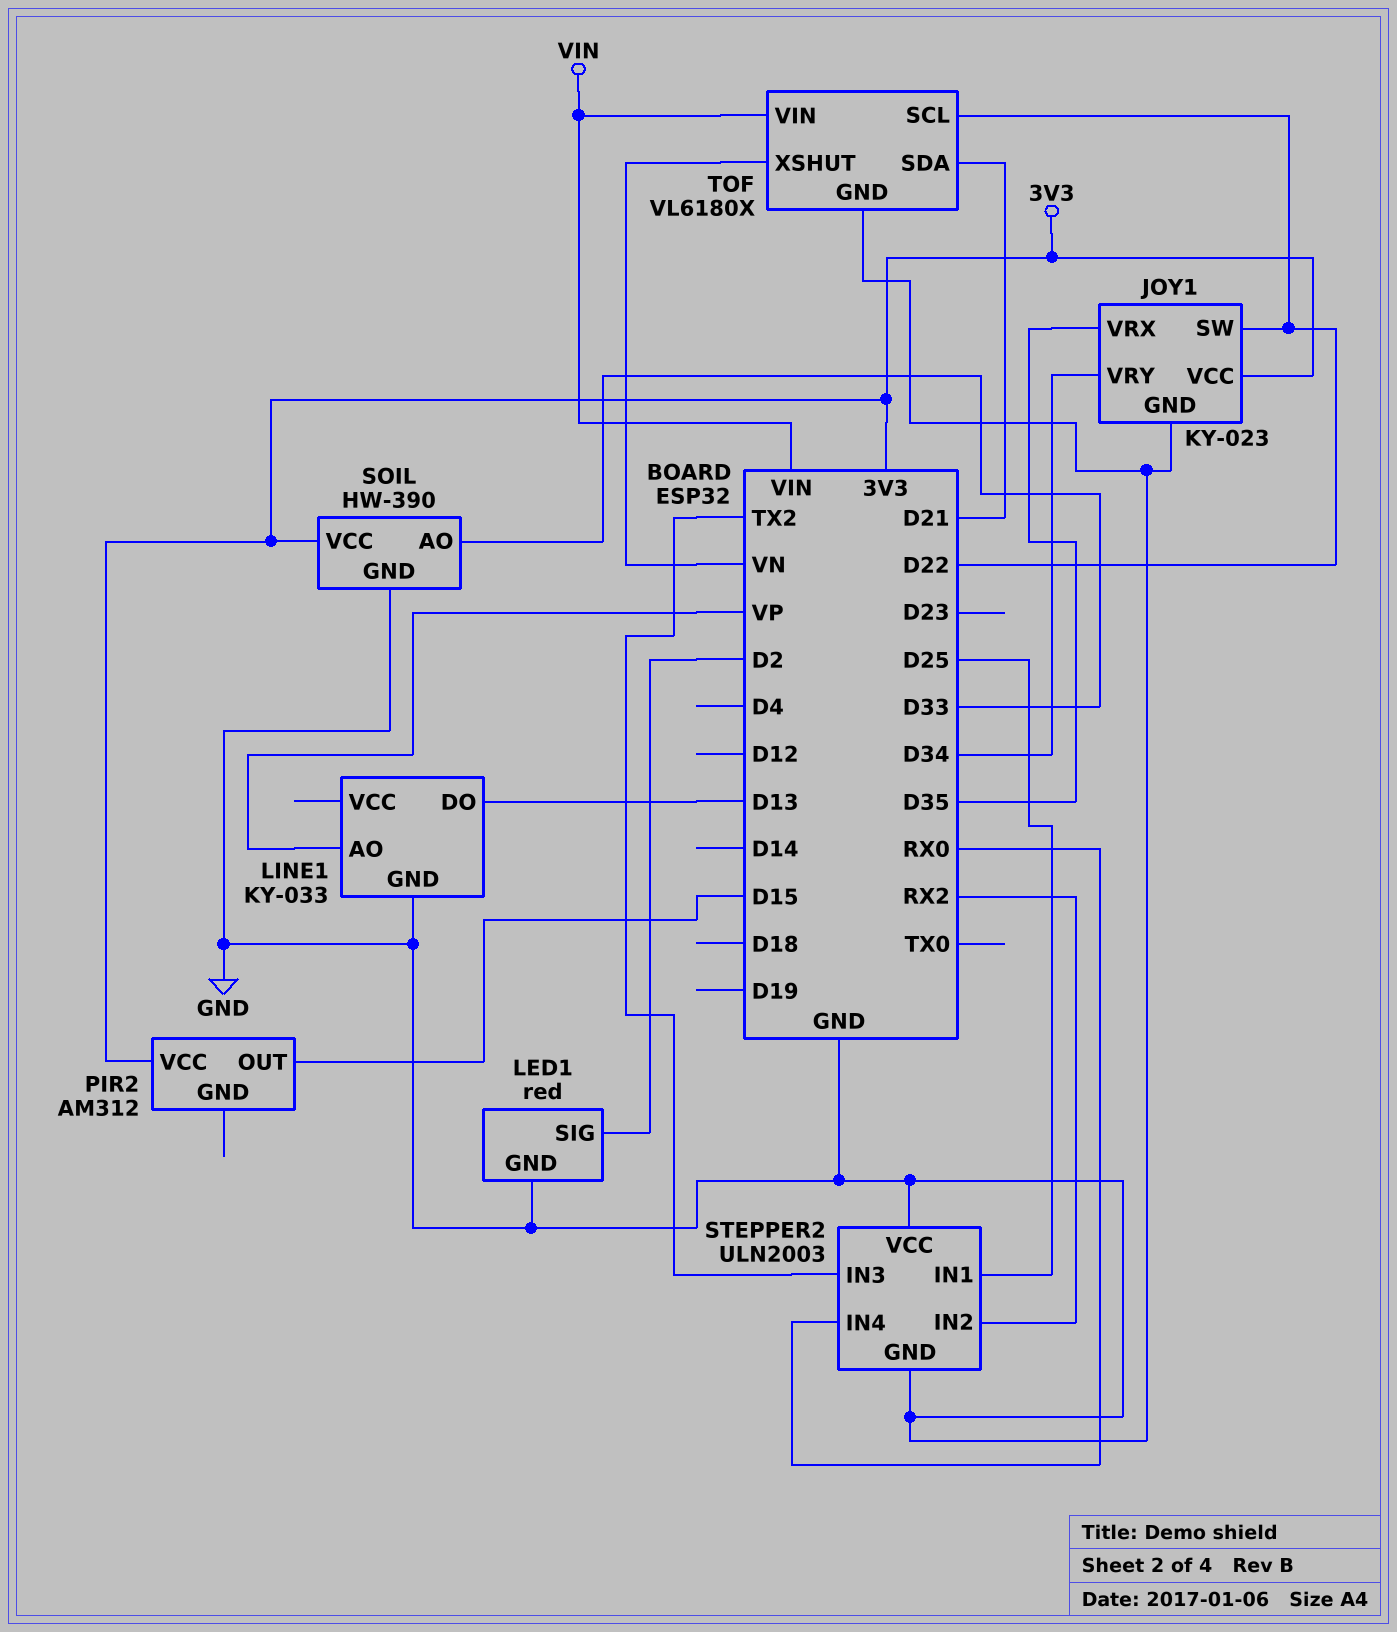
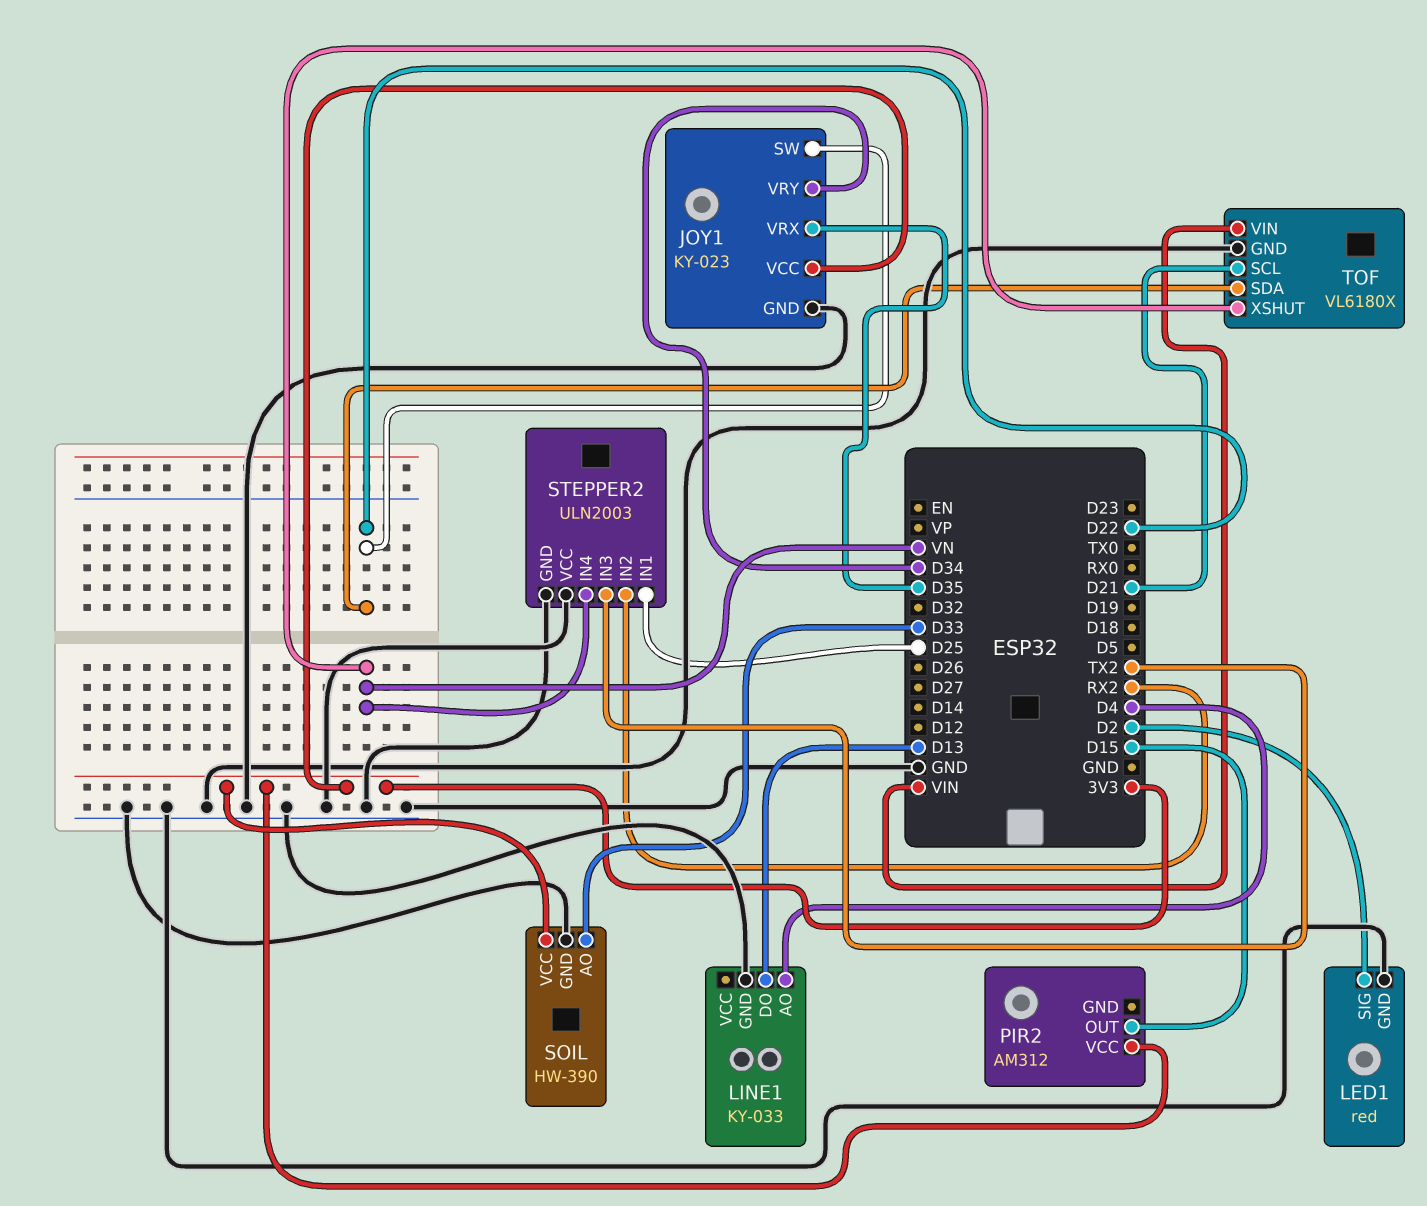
LINE1 pin AO: VP -> D4
STEPPER2 pin IN4: RX0 -> VN
TOF pin SCL: D22 -> D21
TOF pin SDA: D21 -> D22

